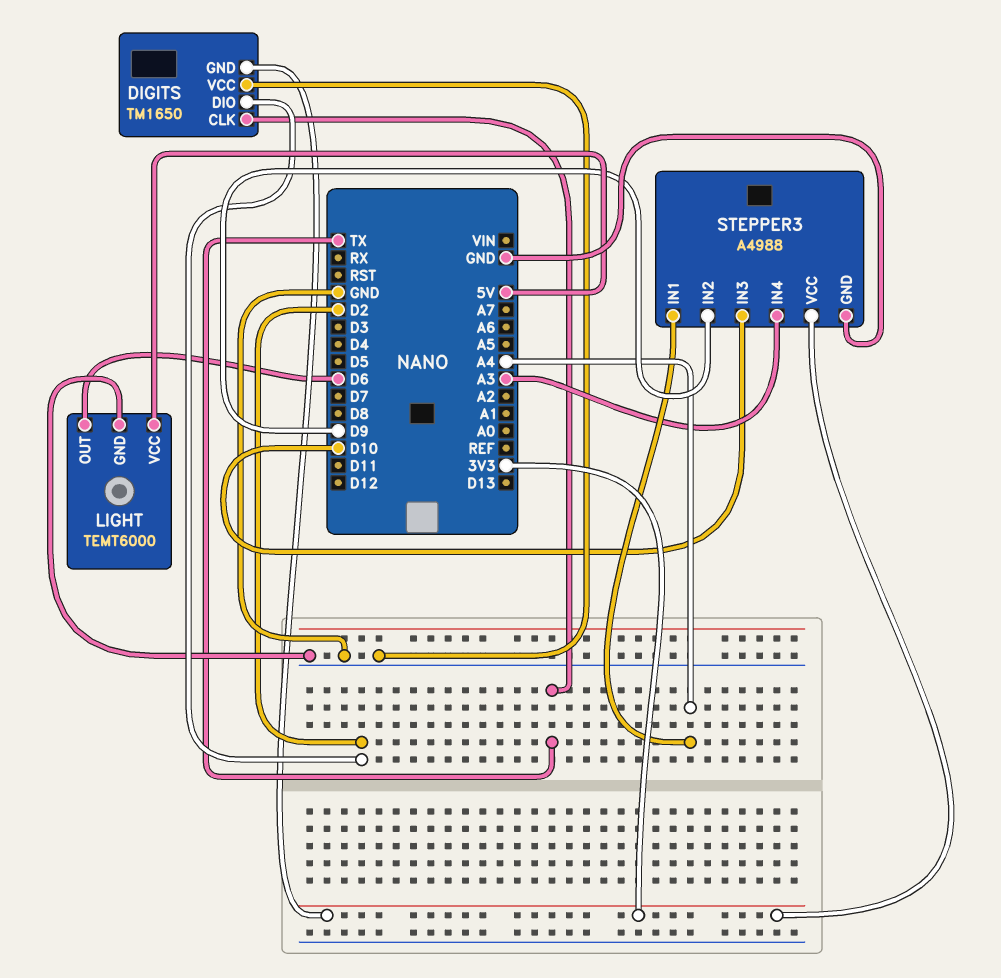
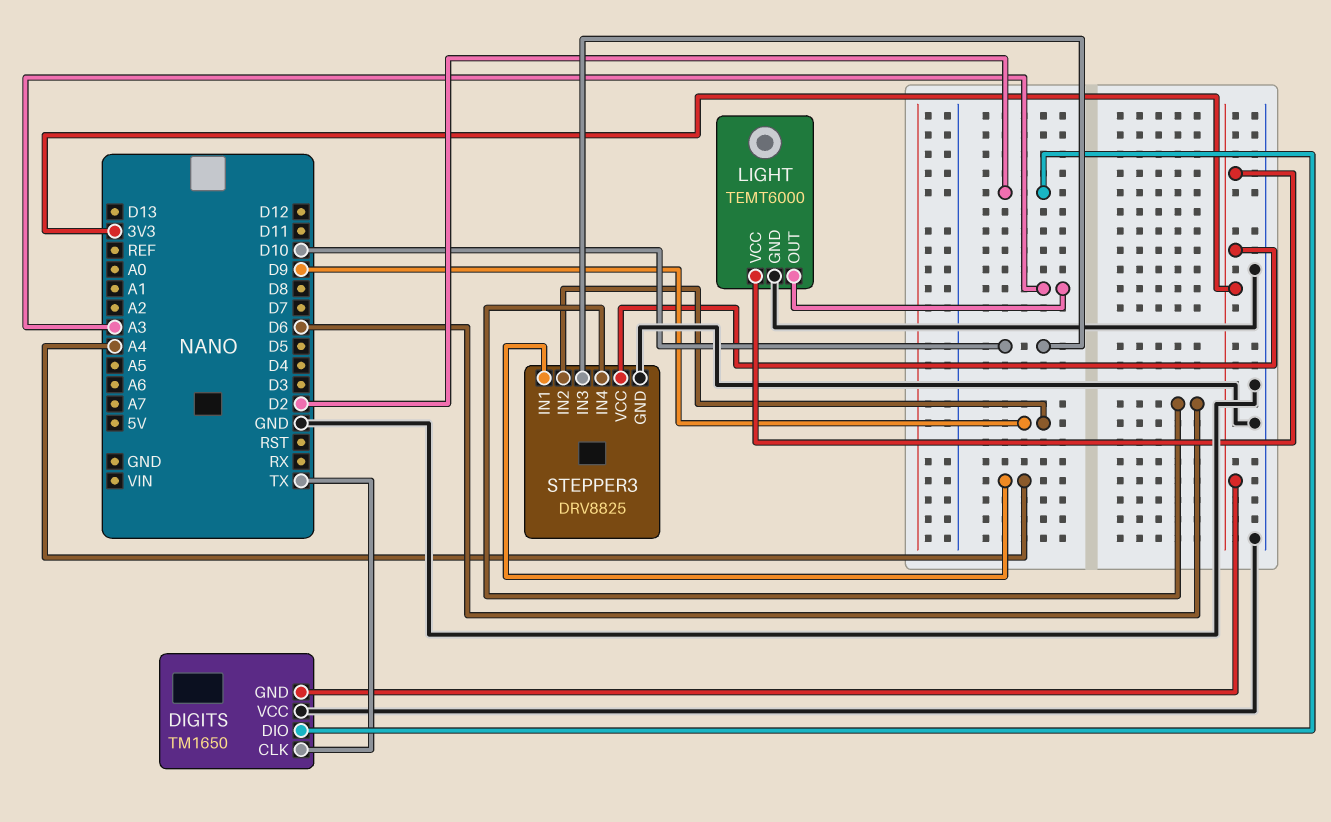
LIGHT pin OUT: D6 -> A3
LIGHT pin VCC: 5V -> 3V3
STEPPER3: A4988 -> DRV8825
STEPPER3 pin IN4: A3 -> D6

